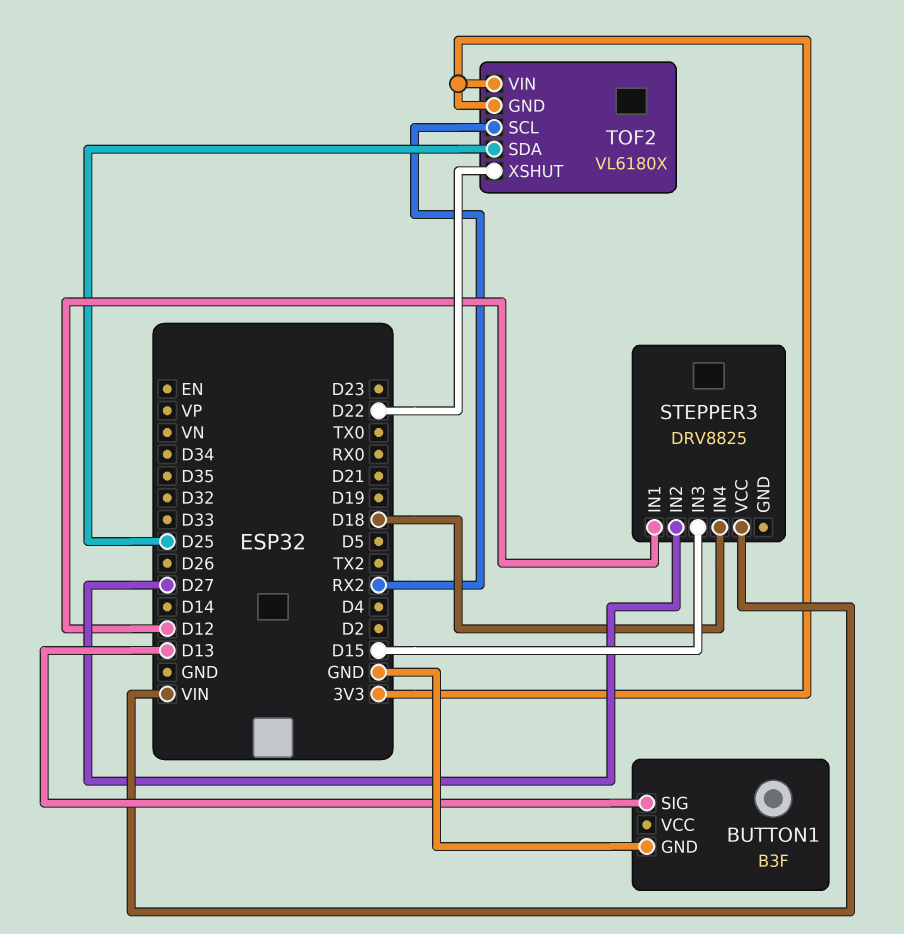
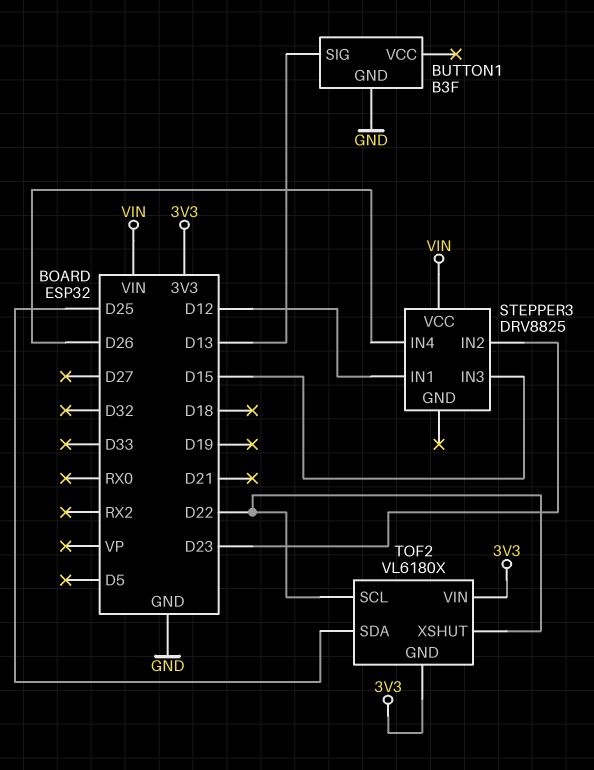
STEPPER3 pin IN2: D27 -> D23
STEPPER3 pin IN4: D18 -> D26
TOF2 pin SCL: RX2 -> D22

